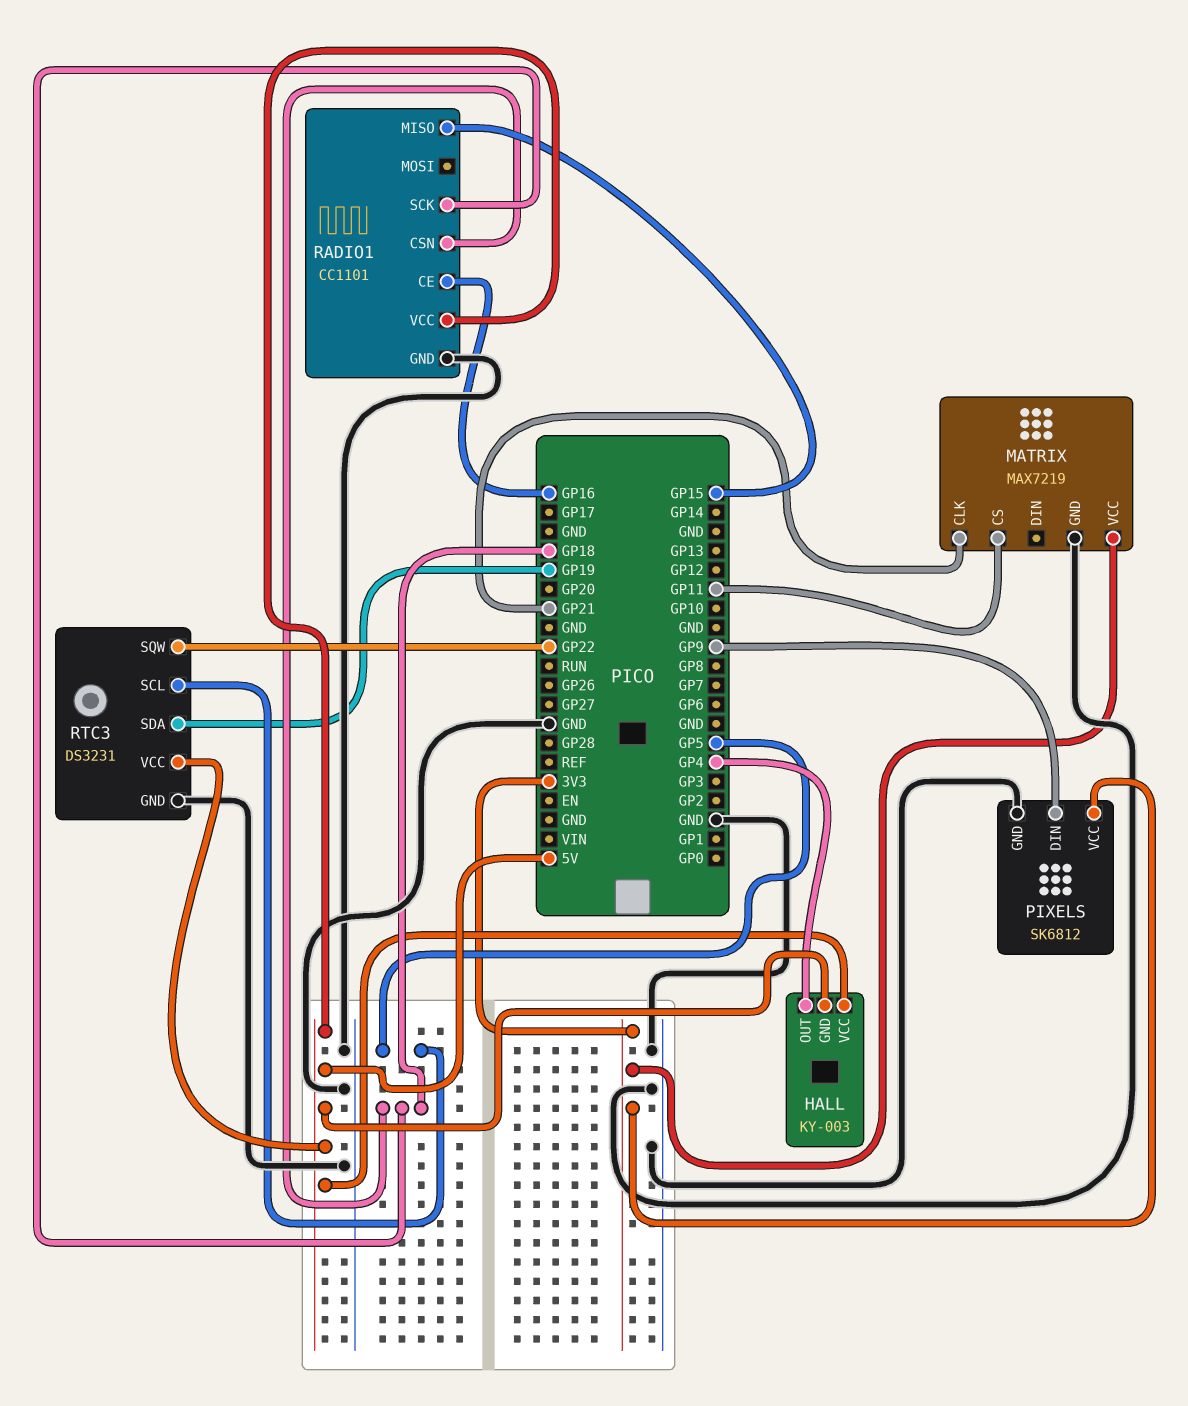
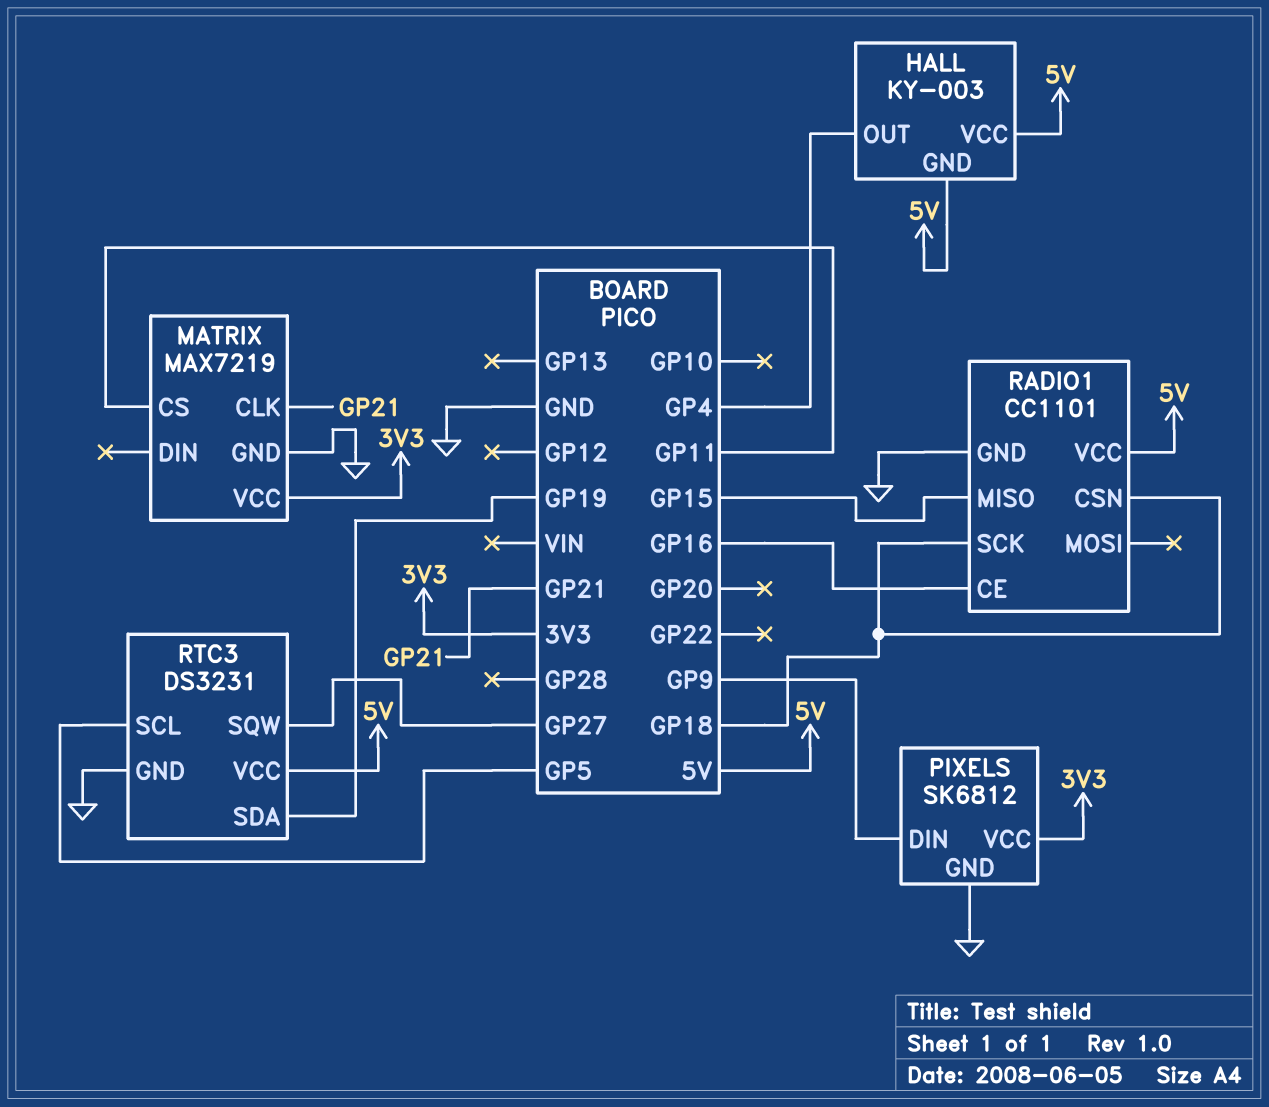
RTC3 pin SQW: GP22 -> GP27

